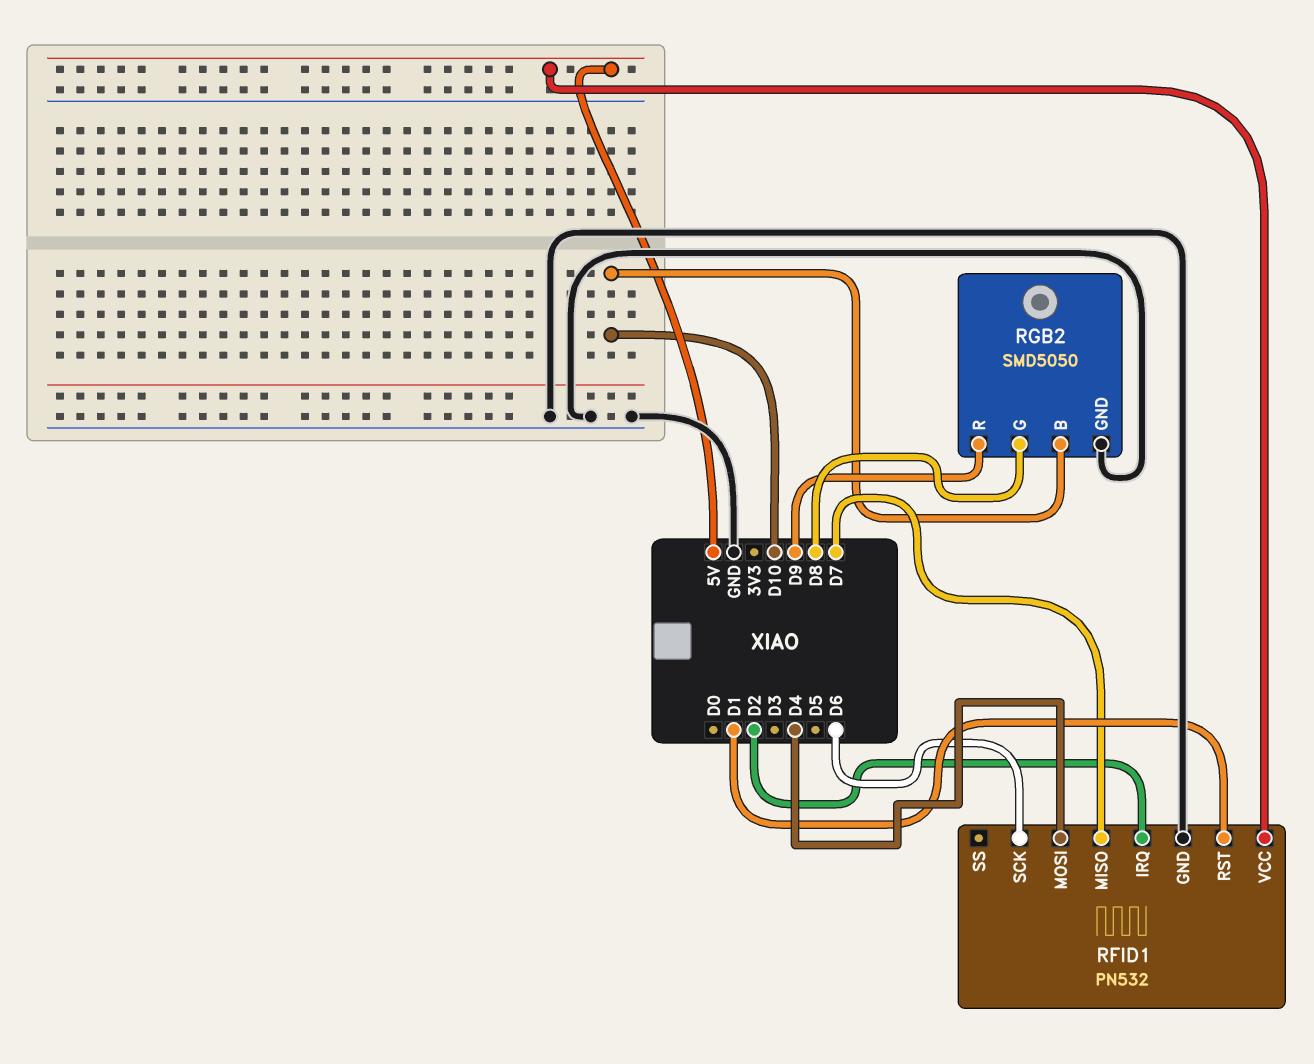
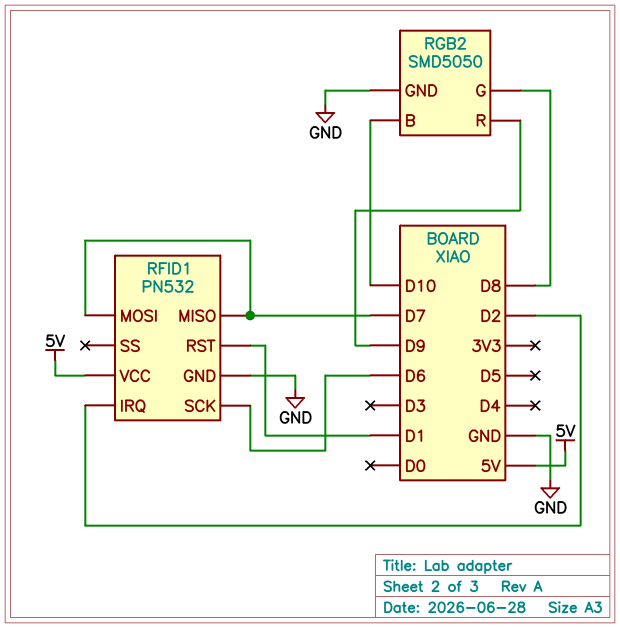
RFID1 pin MOSI: D4 -> D7

